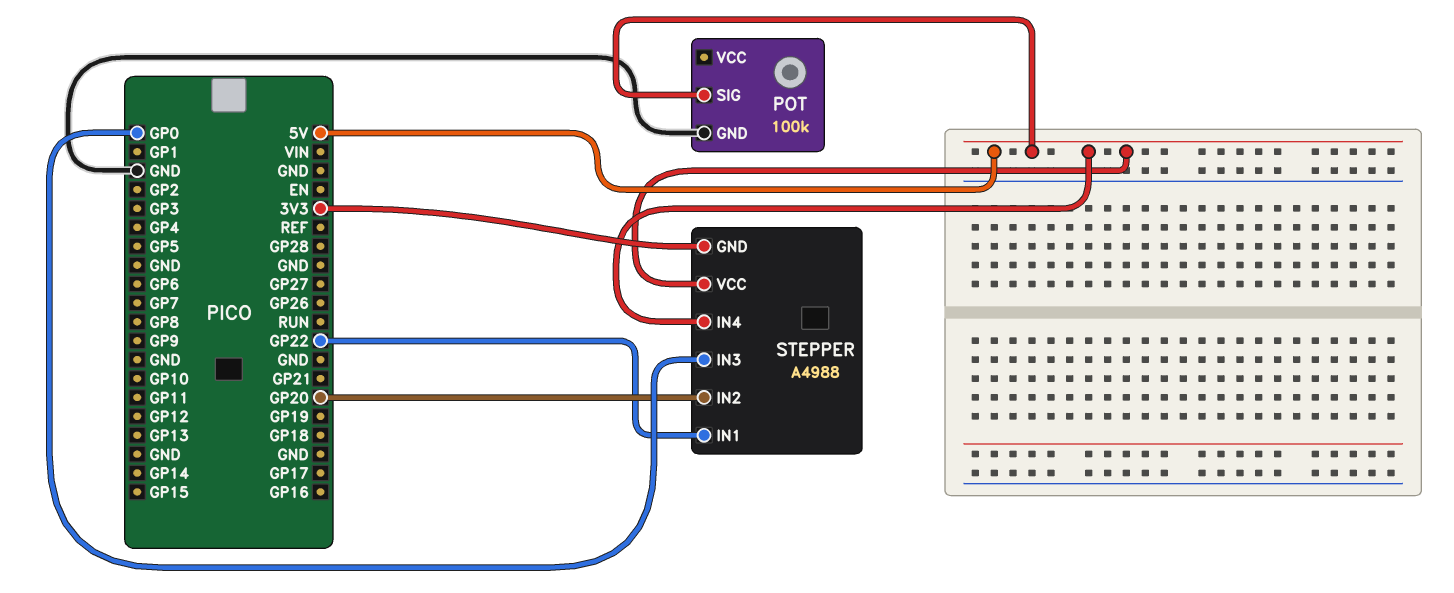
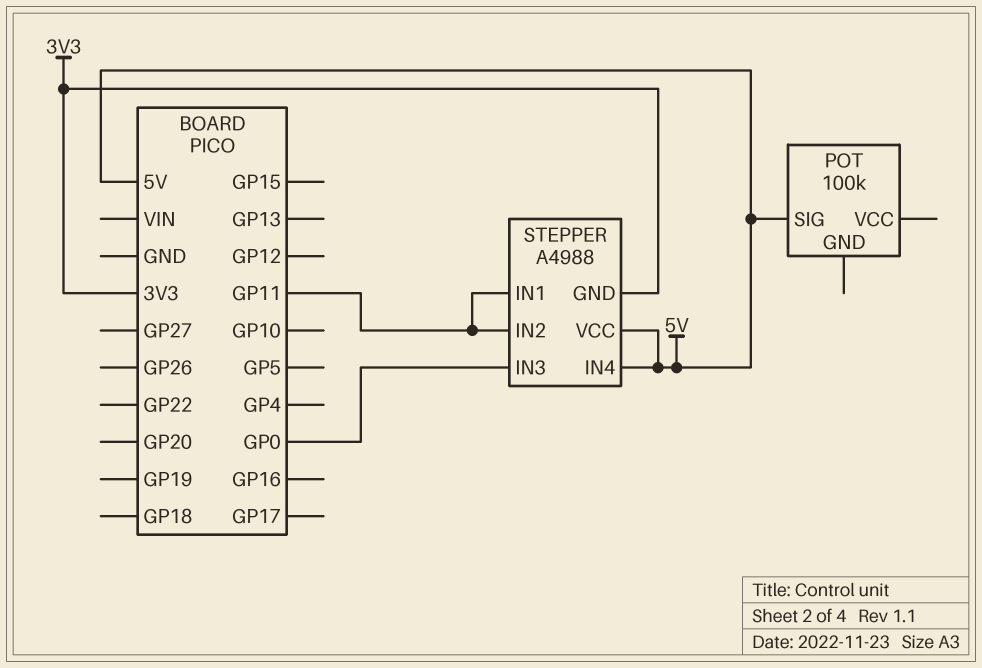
POT pin GND: GND -> none
STEPPER pin IN1: GP22 -> GP11
STEPPER pin IN2: GP20 -> GP11

